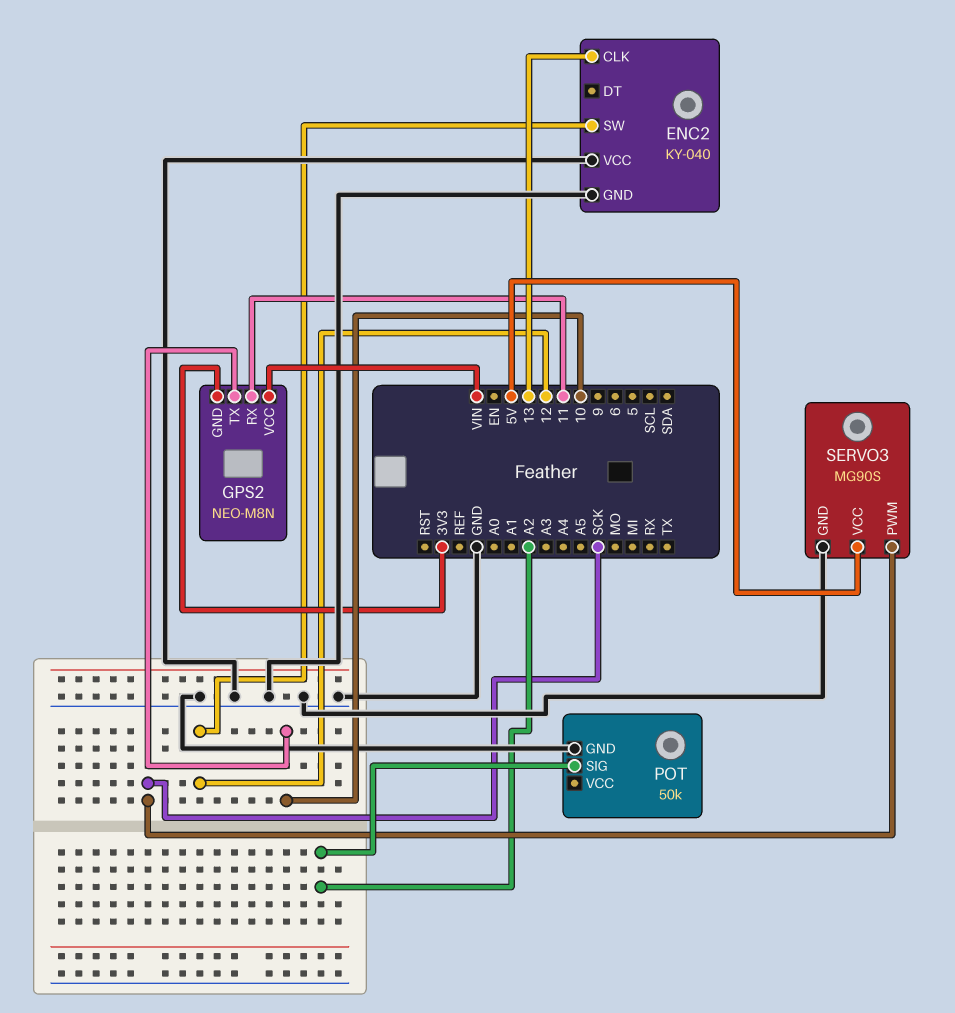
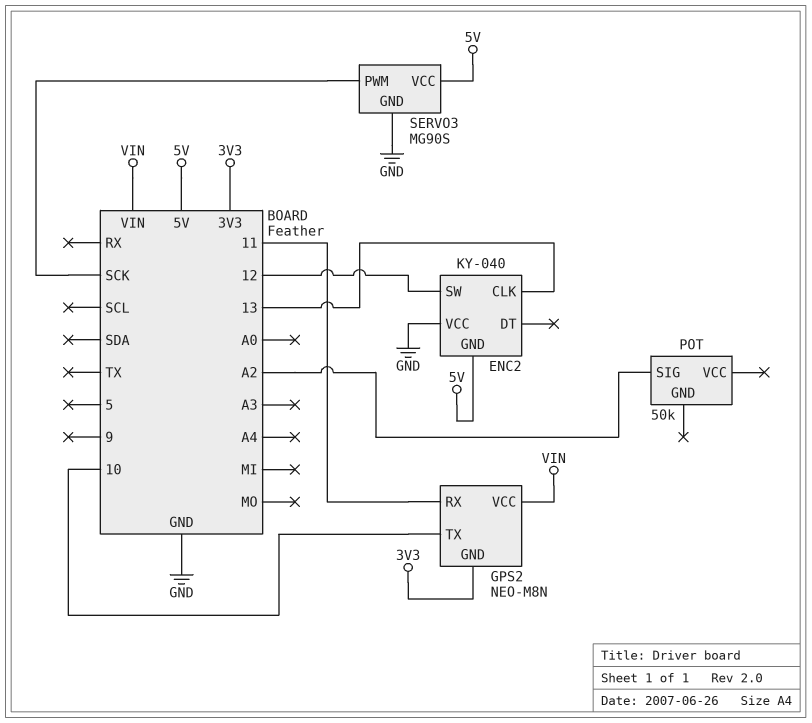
ENC2 pin GND: GND -> 5V
POT pin GND: GND -> none

